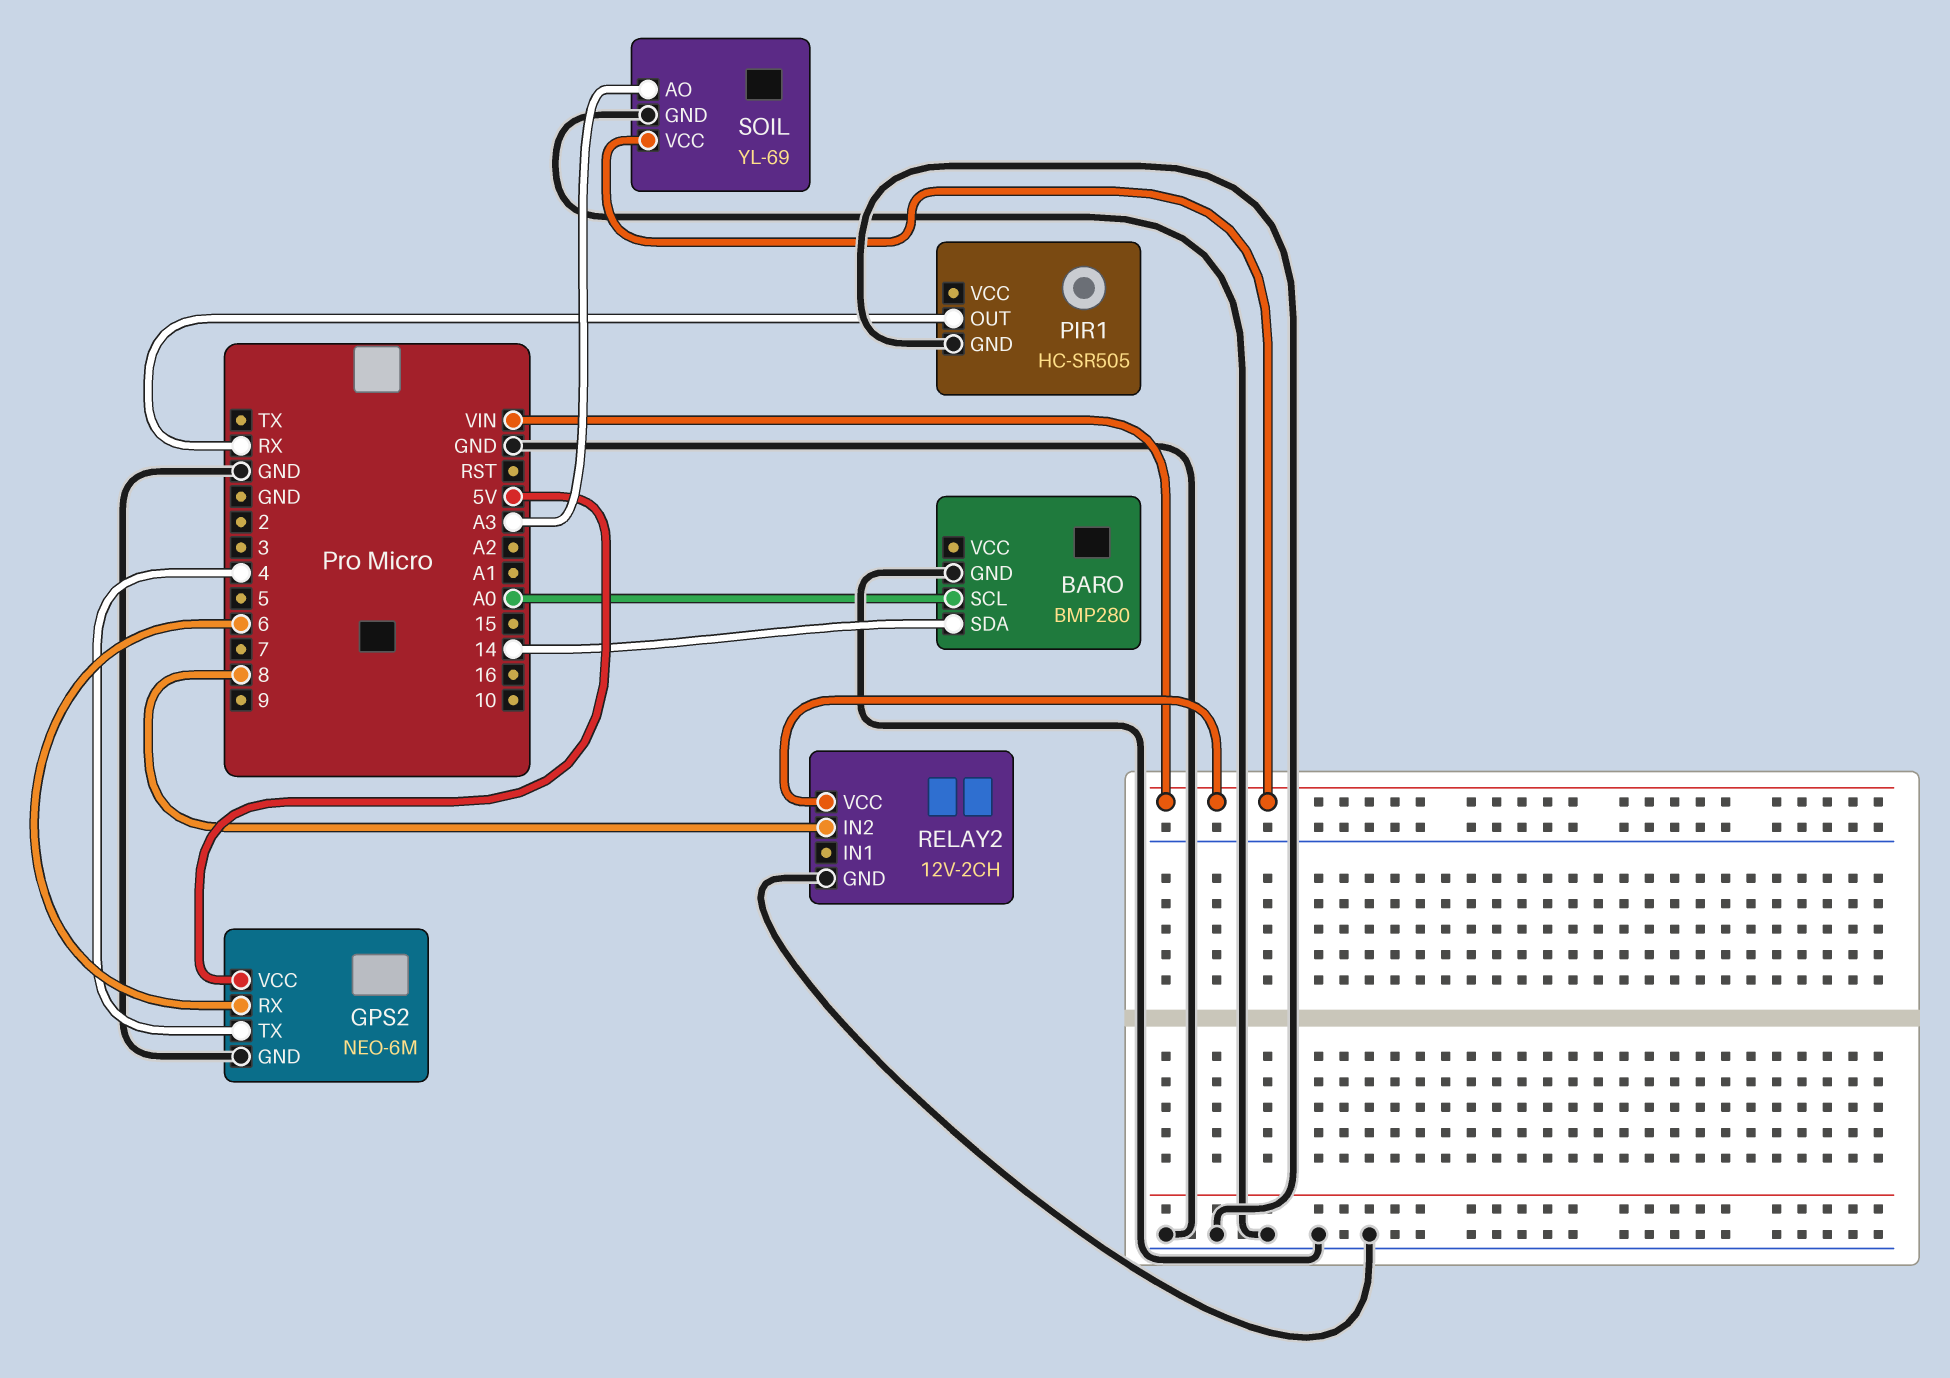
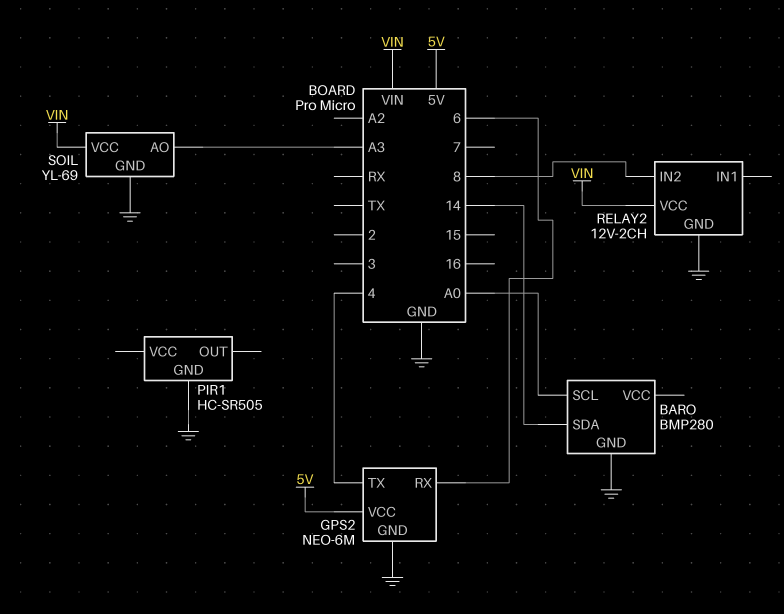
PIR1 pin OUT: RX -> none

